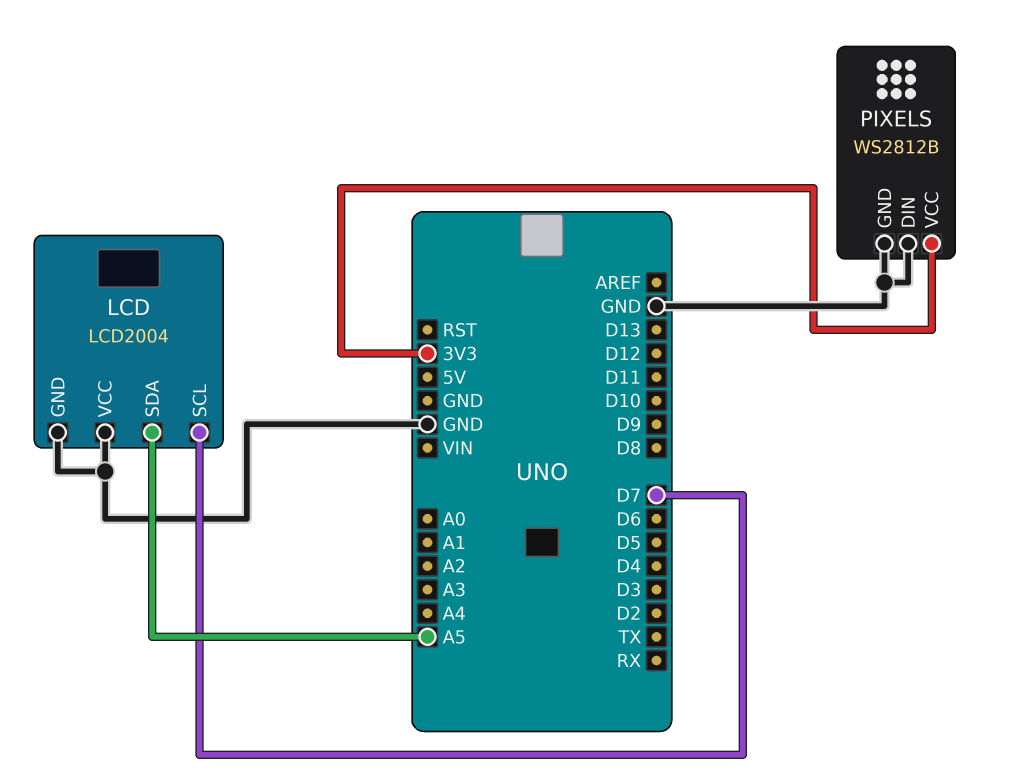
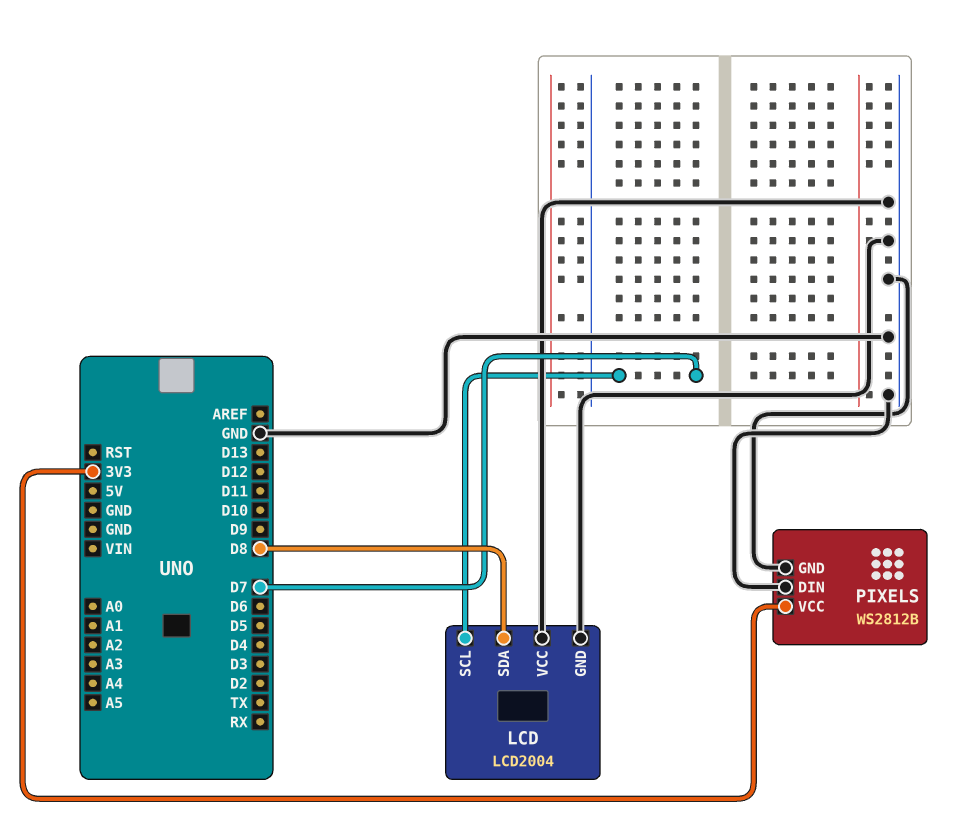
LCD pin SDA: A5 -> D8

